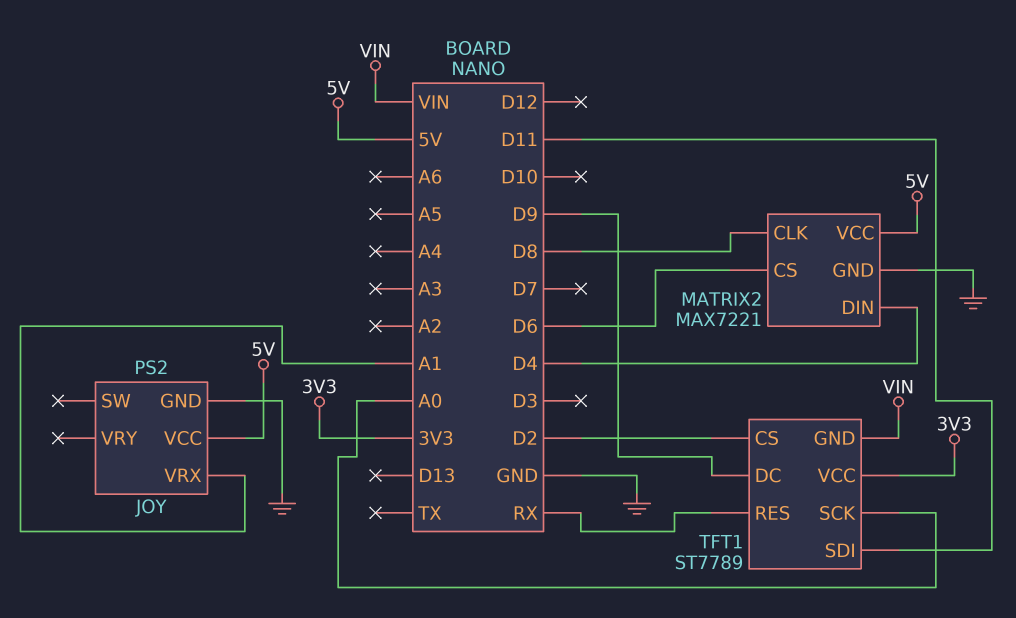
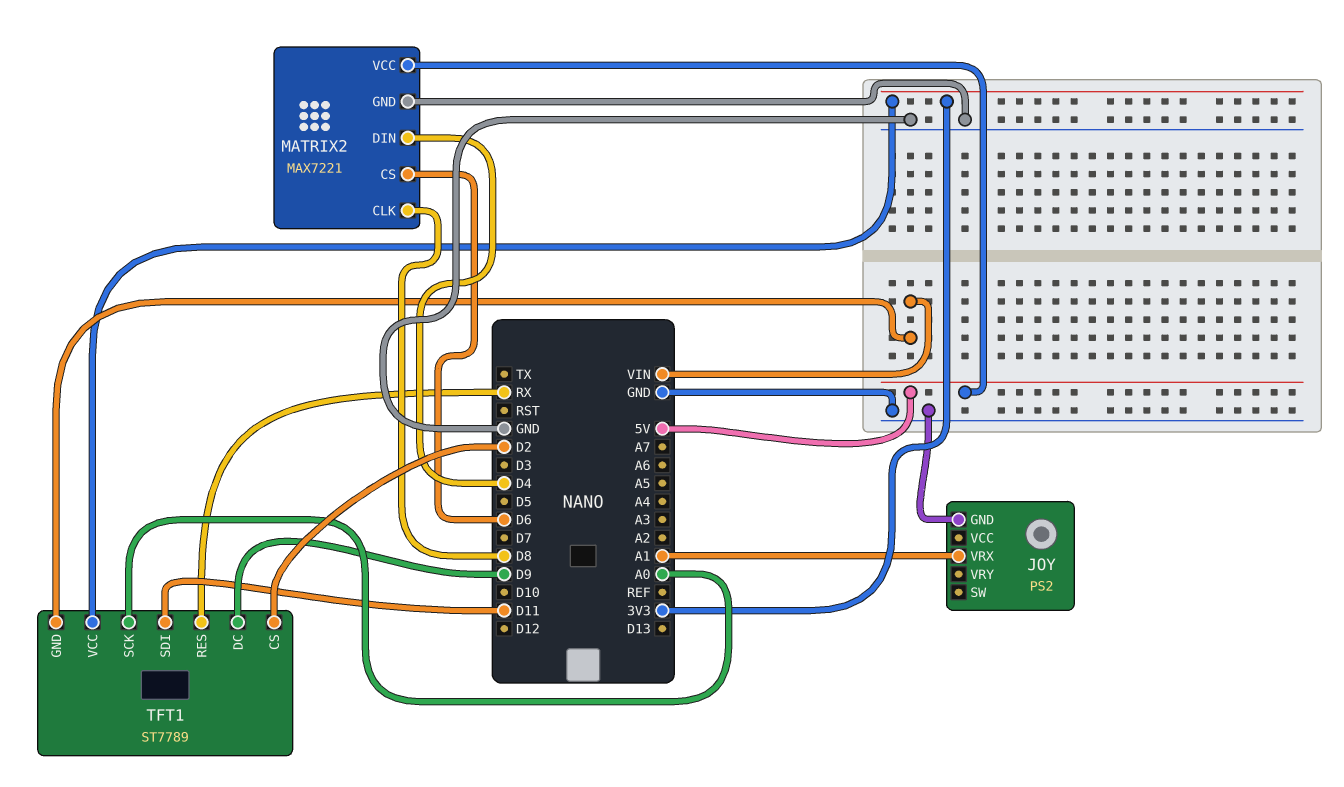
JOY pin VCC: 5V -> none

